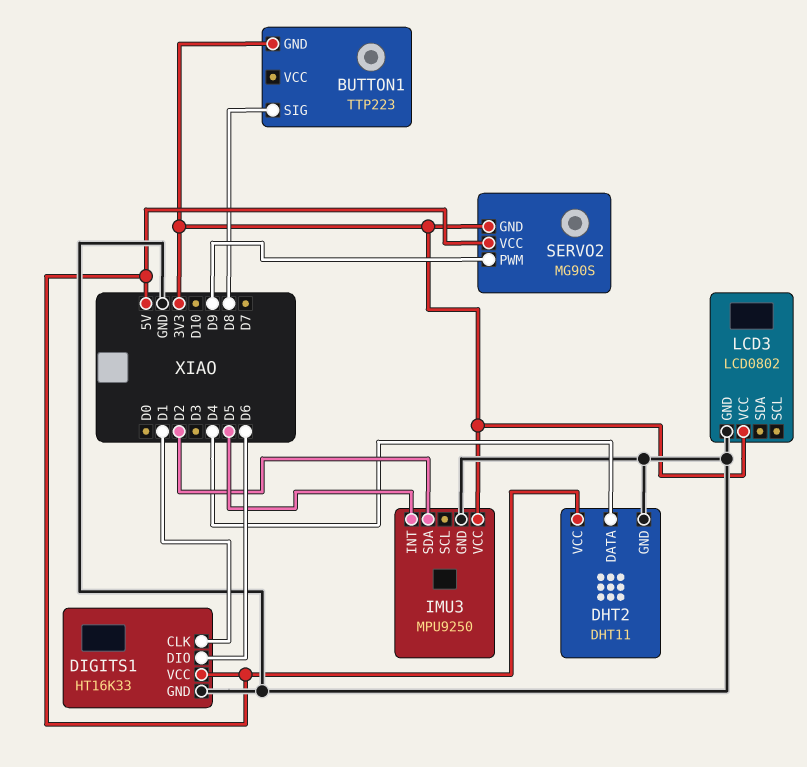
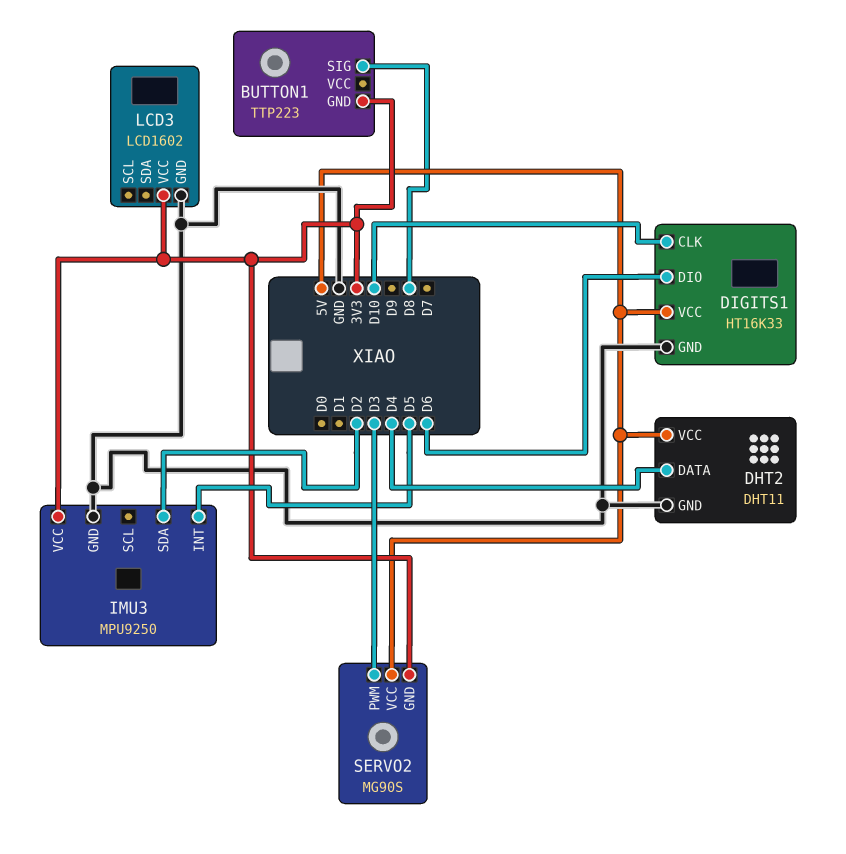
DIGITS1 pin CLK: D1 -> D10
LCD3: LCD0802 -> LCD1602
SERVO2 pin PWM: D9 -> D3

